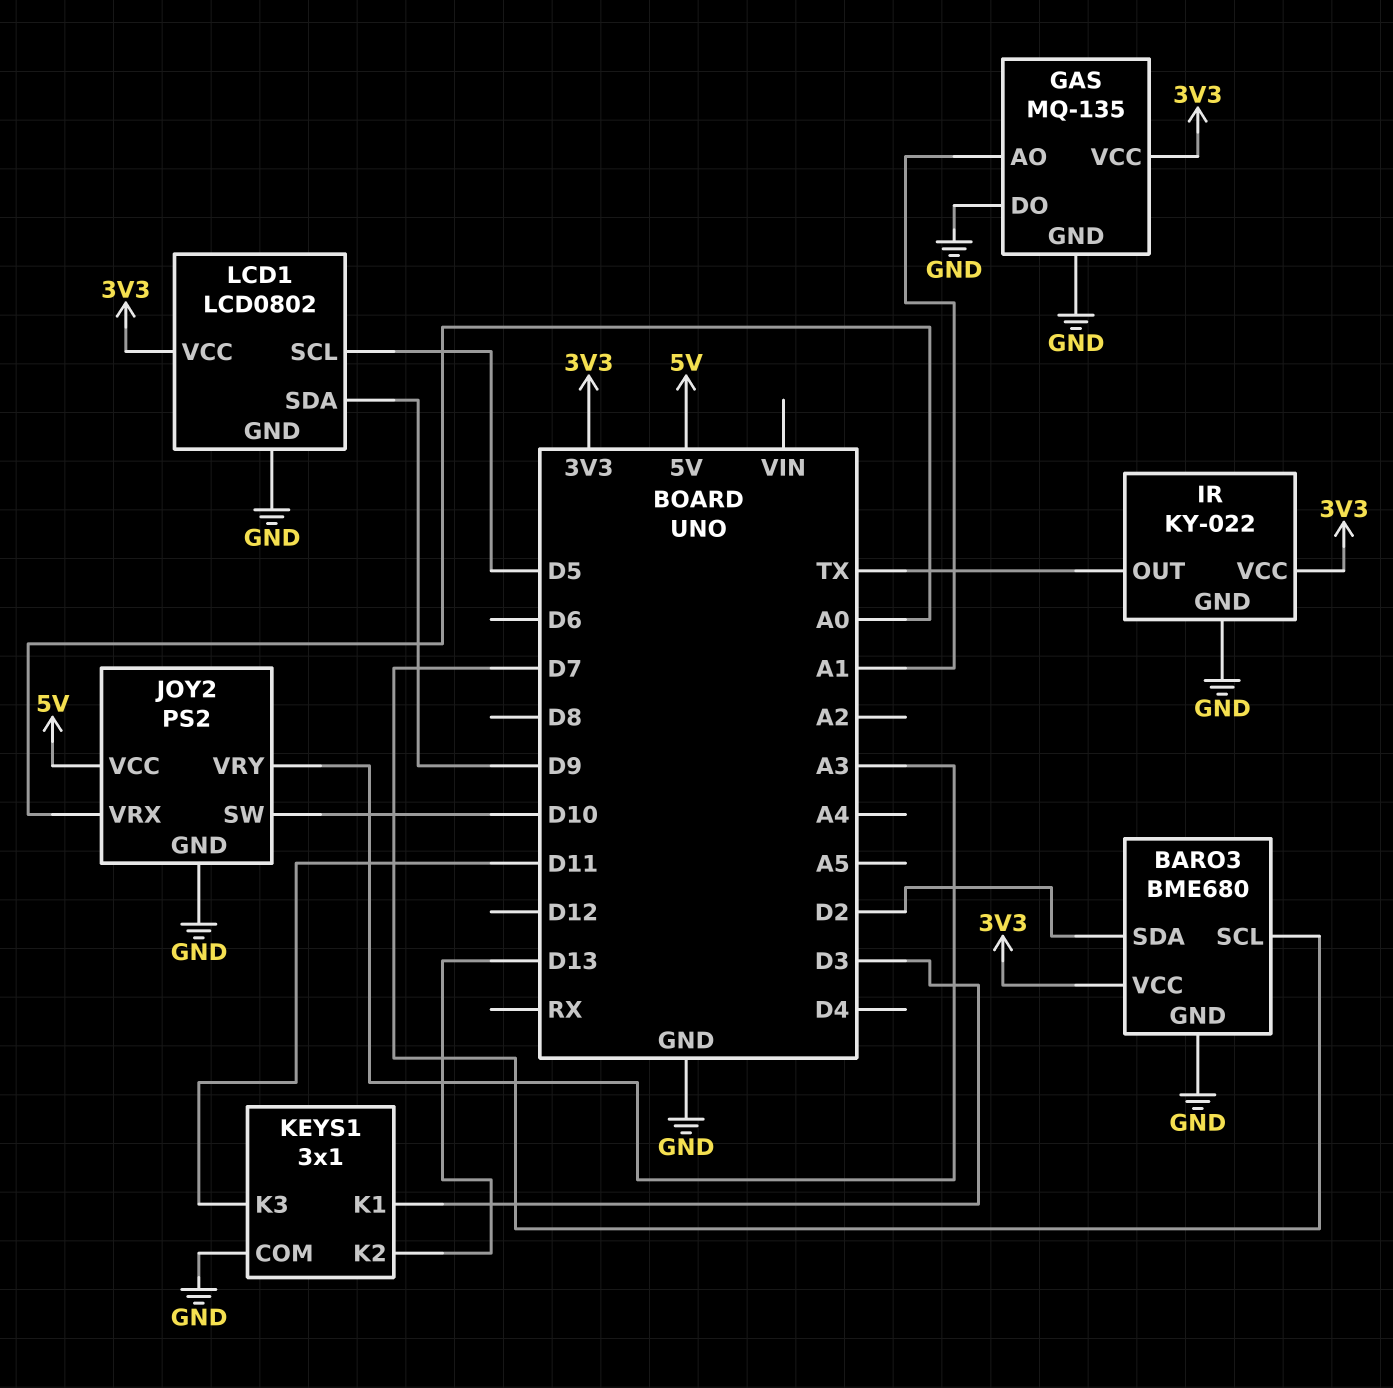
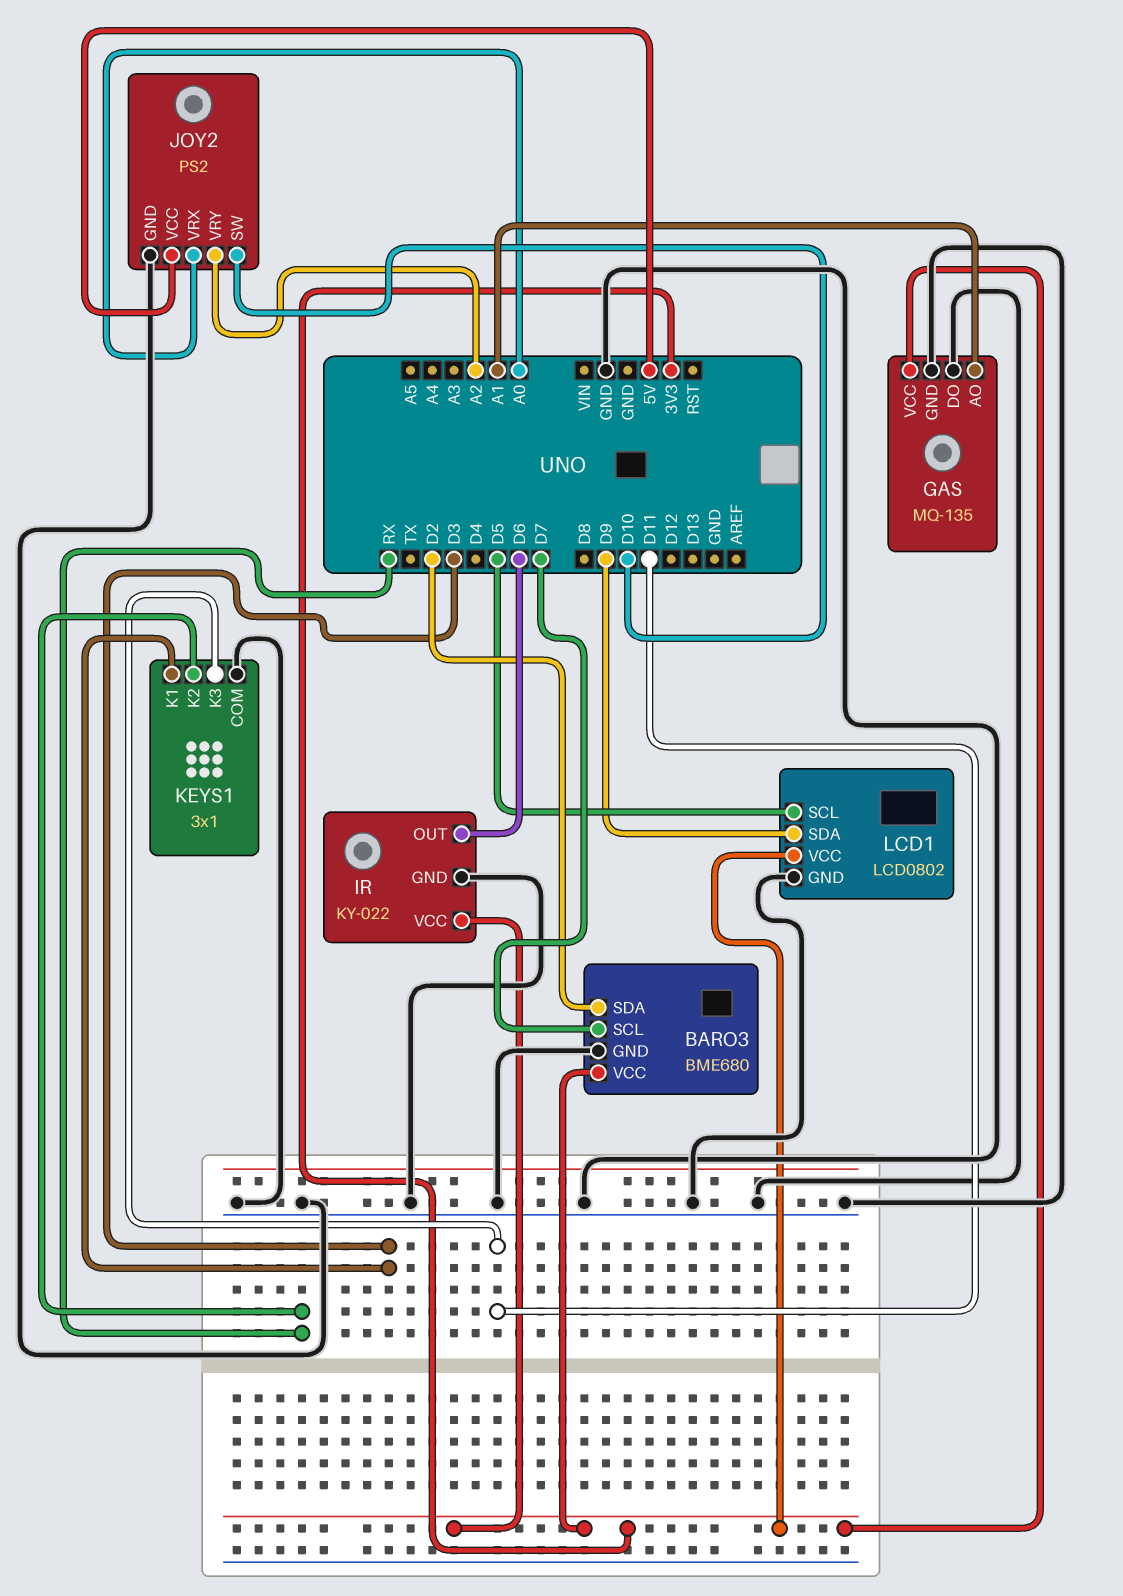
IR pin OUT: TX -> D6
JOY2 pin VRY: A3 -> A2
KEYS1 pin K2: D13 -> RX

